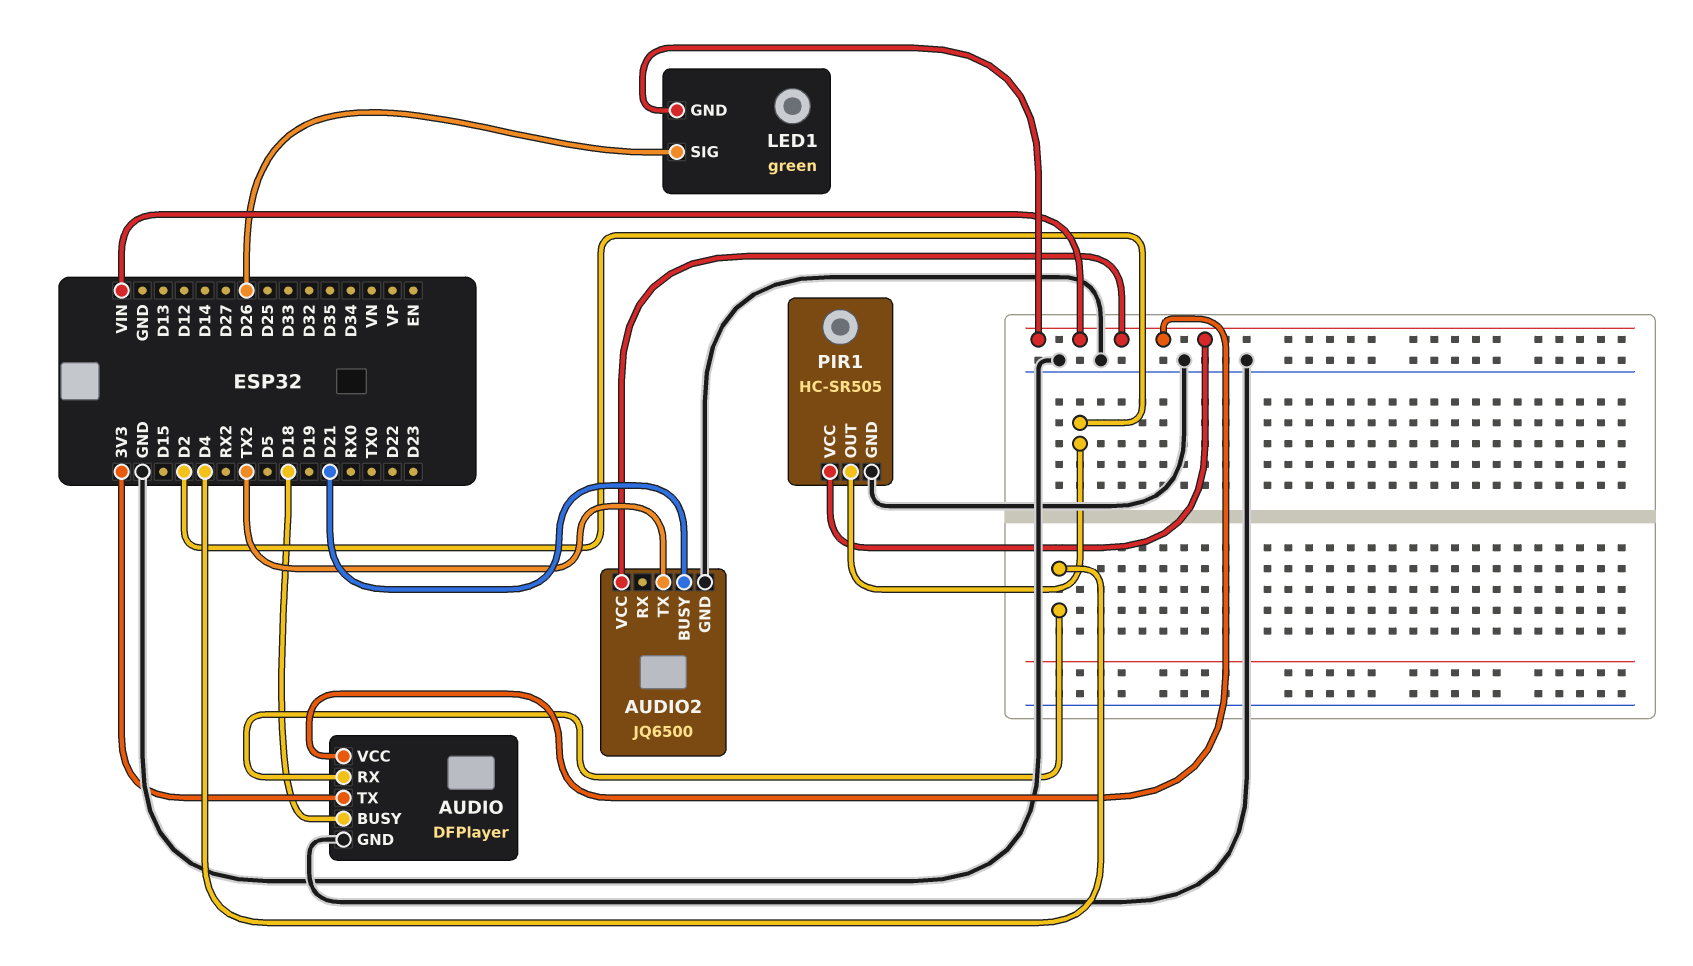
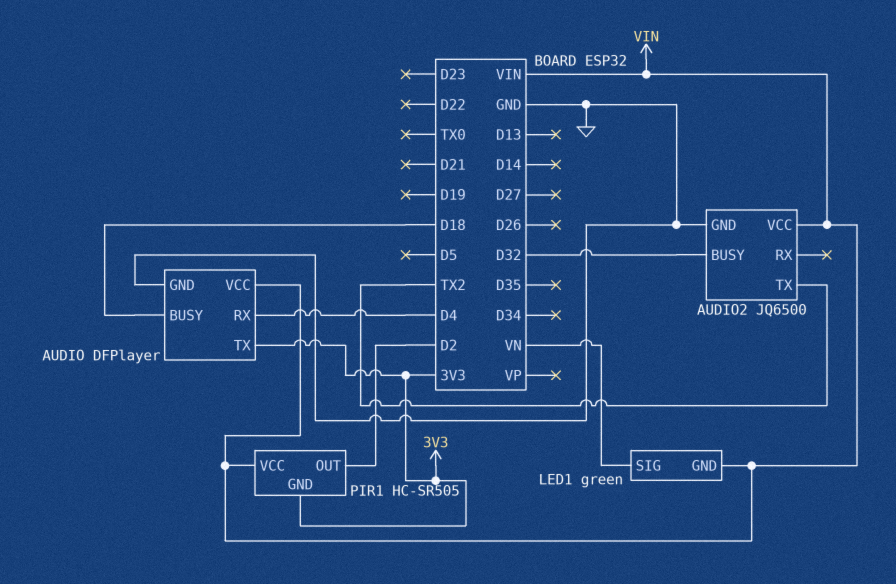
AUDIO2 pin BUSY: D21 -> D32
LED1 pin SIG: D26 -> VN
PIR1 pin GND: GND -> 3V3

